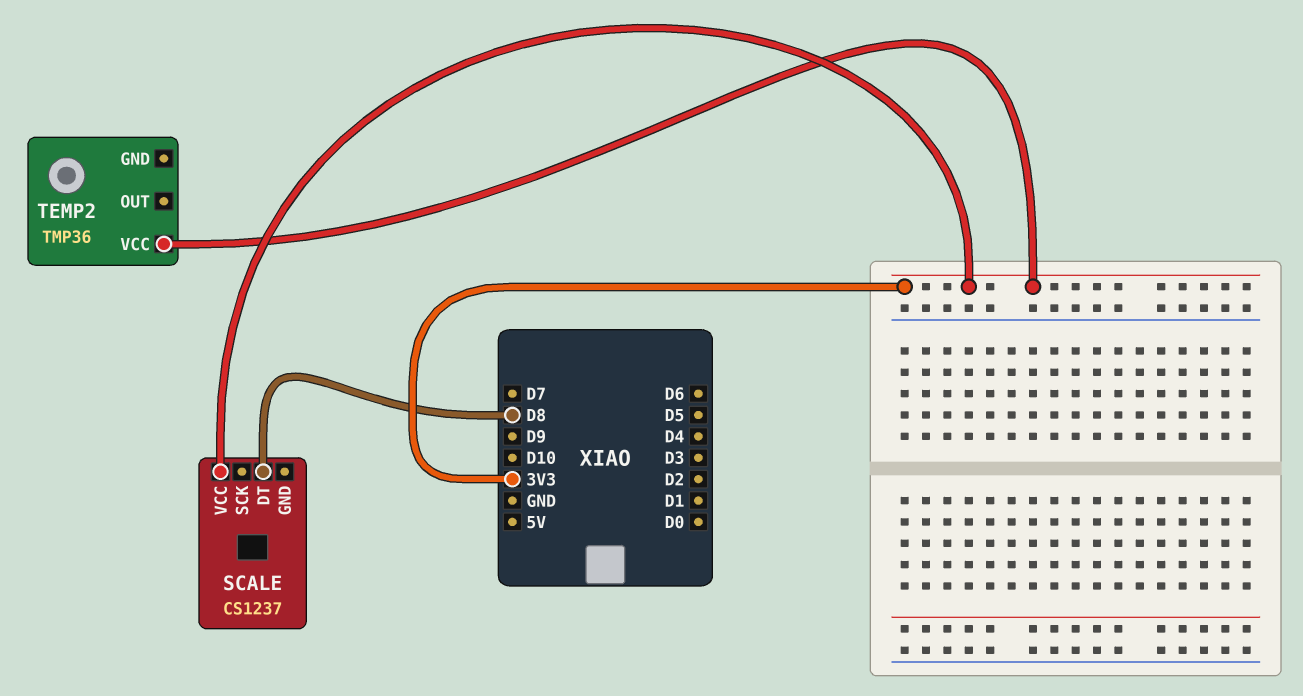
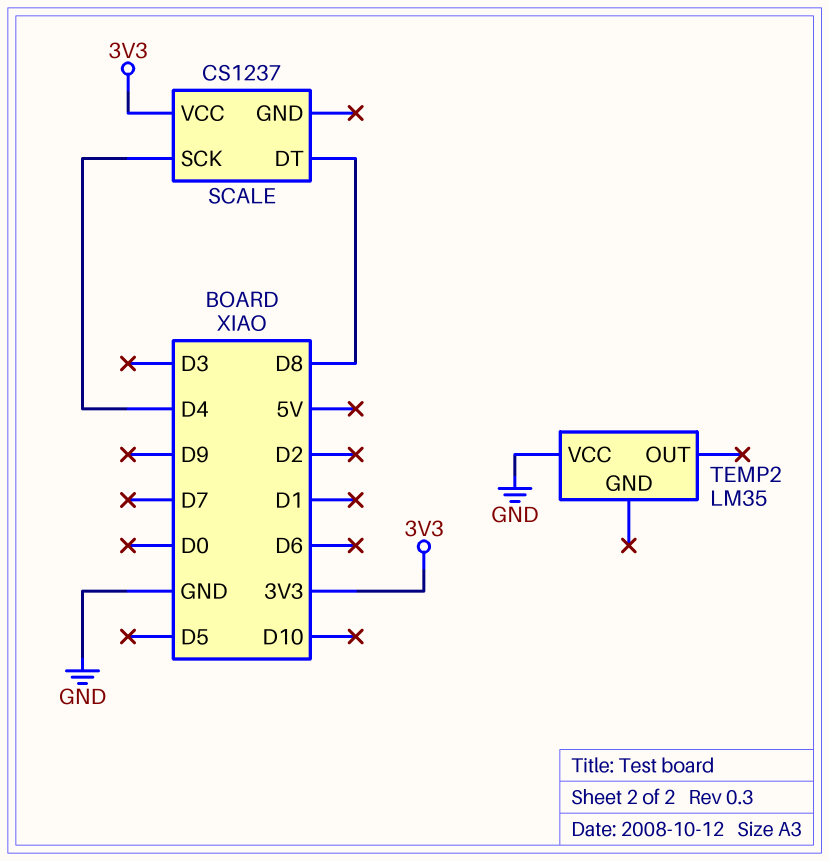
SCALE pin SCK: none -> D4
TEMP2: TMP36 -> LM35
TEMP2 pin VCC: 3V3 -> GND

